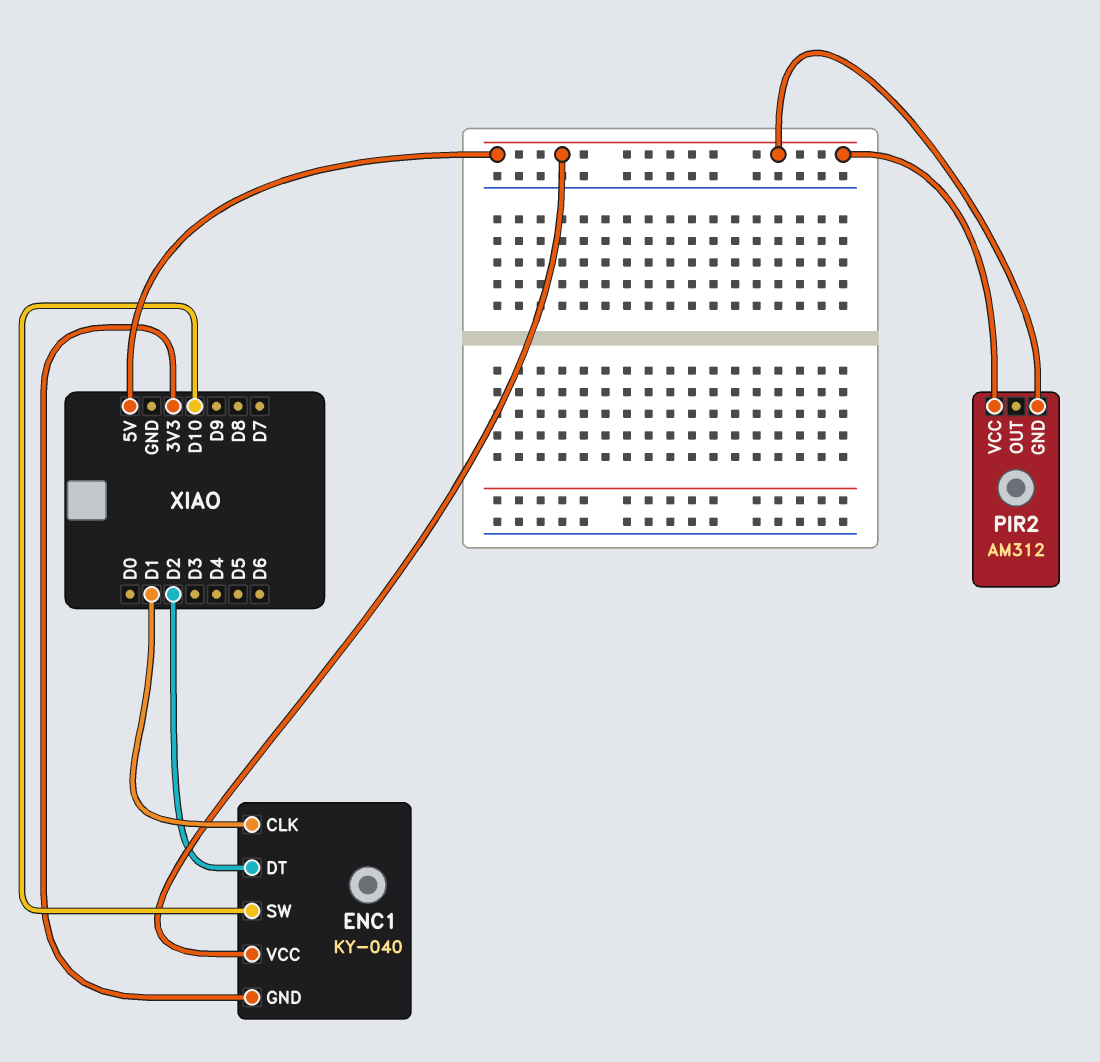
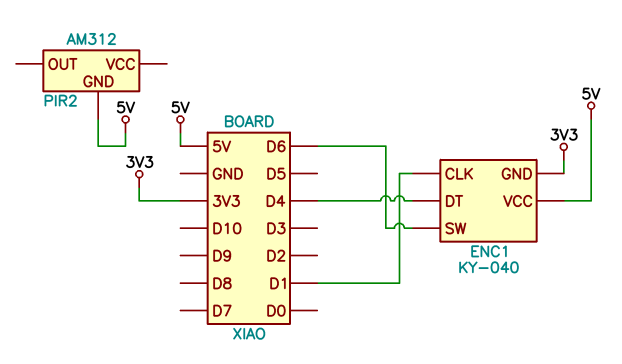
ENC1 pin DT: D2 -> D4
ENC1 pin SW: D10 -> D6
PIR2 pin VCC: 5V -> none

